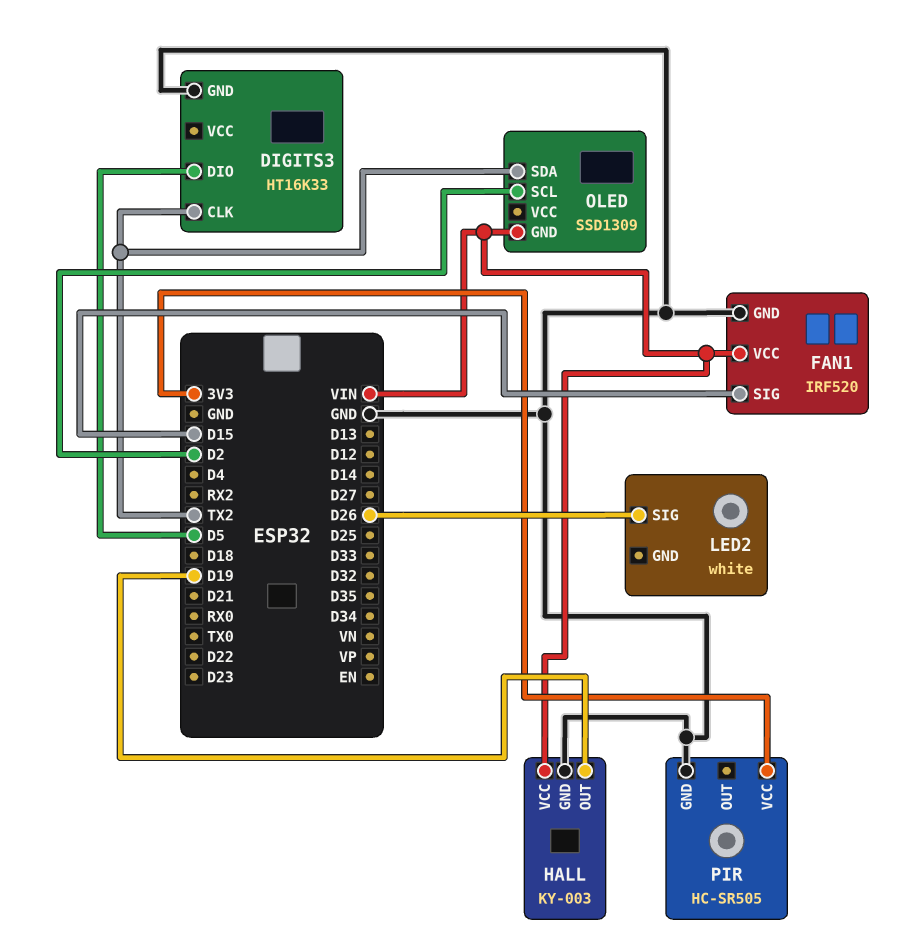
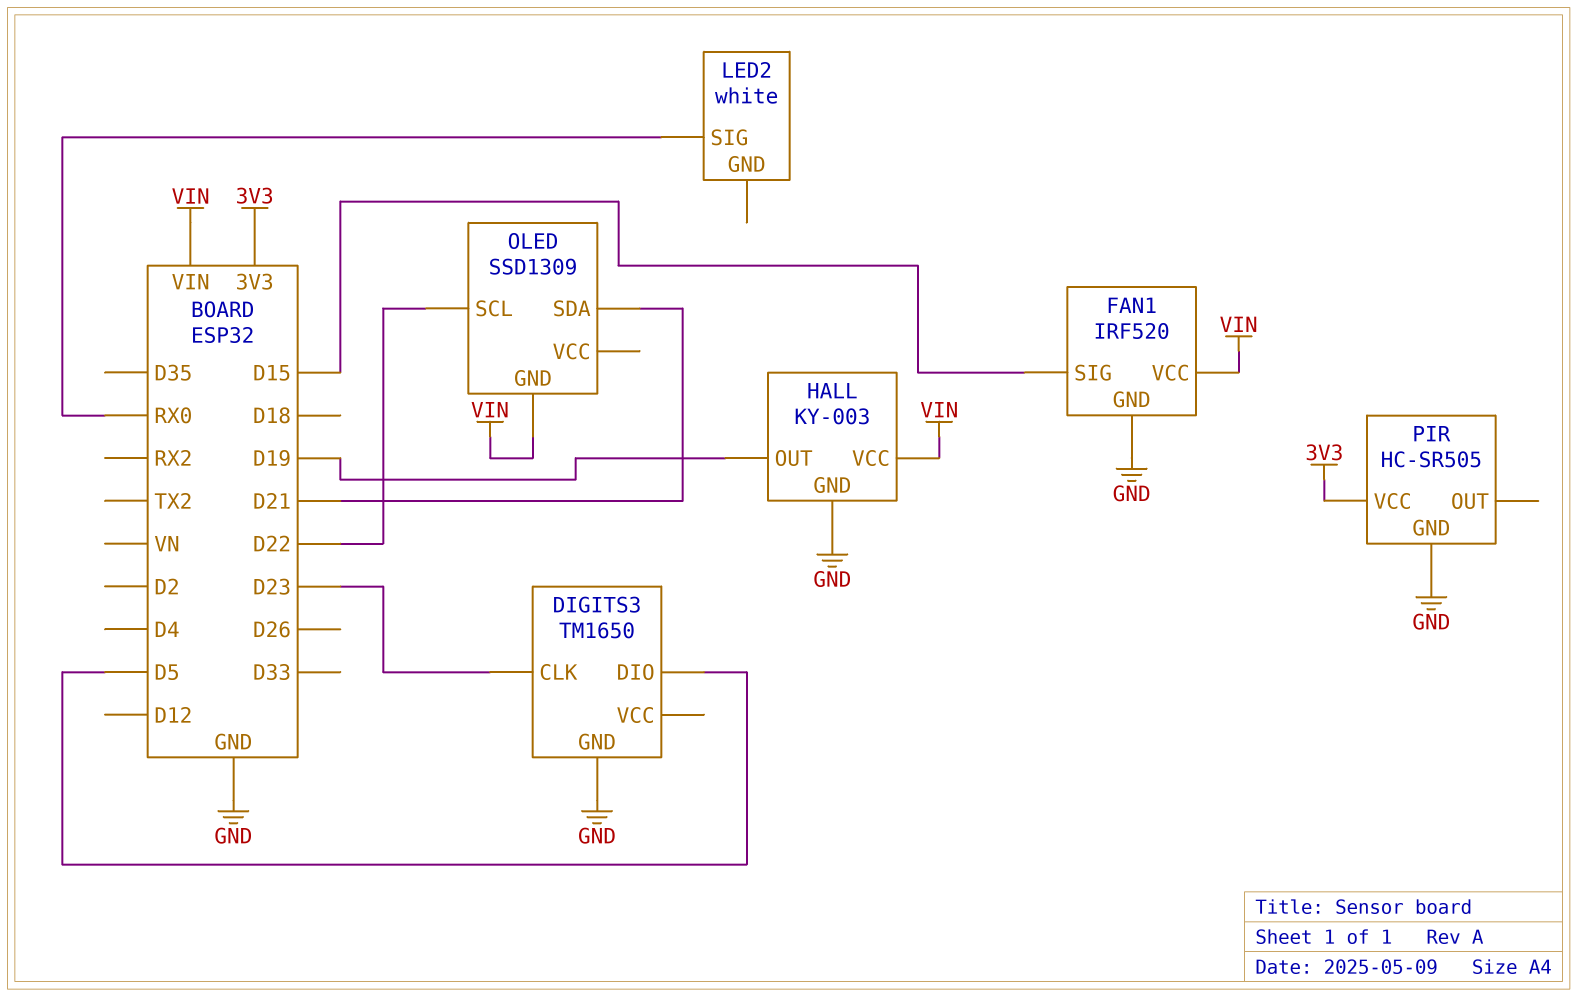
DIGITS3: HT16K33 -> TM1650
DIGITS3 pin CLK: TX2 -> D23
LED2 pin SIG: D26 -> RX0
OLED pin SCL: D2 -> D22
OLED pin SDA: TX2 -> D21

